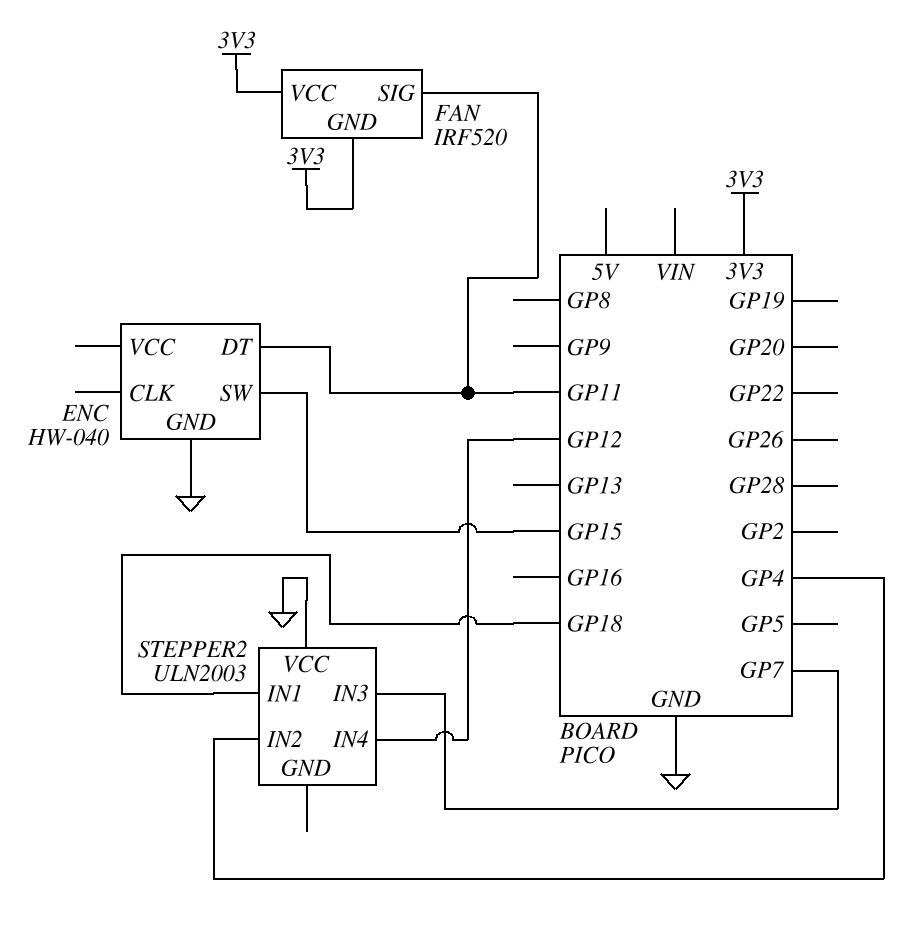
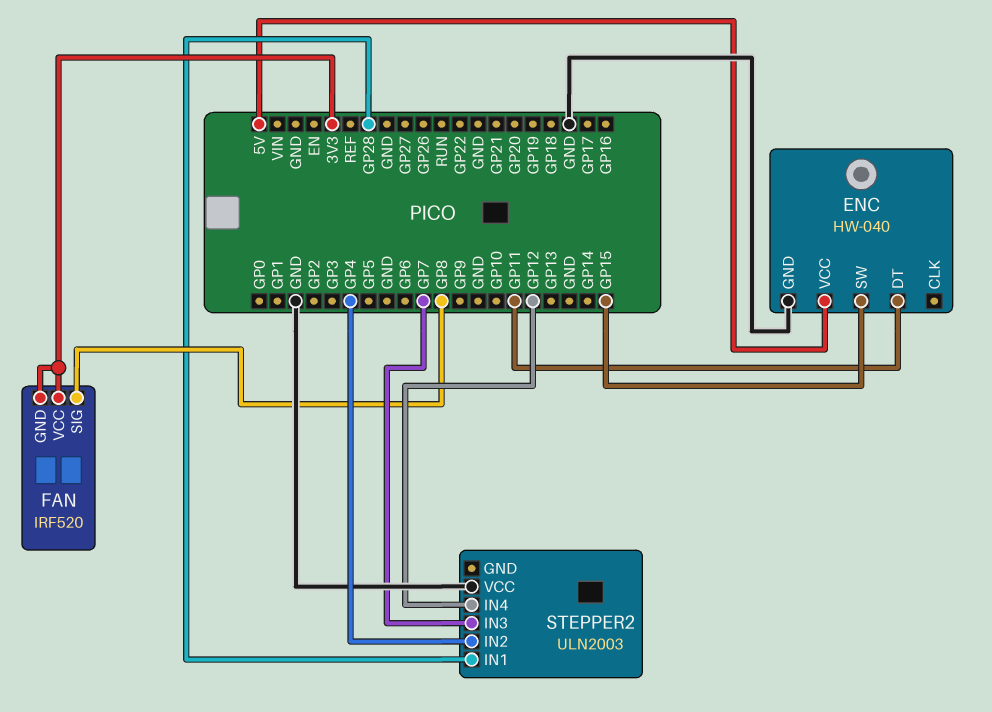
ENC pin VCC: none -> 5V
FAN pin SIG: GP11 -> GP8
STEPPER2 pin IN1: GP18 -> GP28

